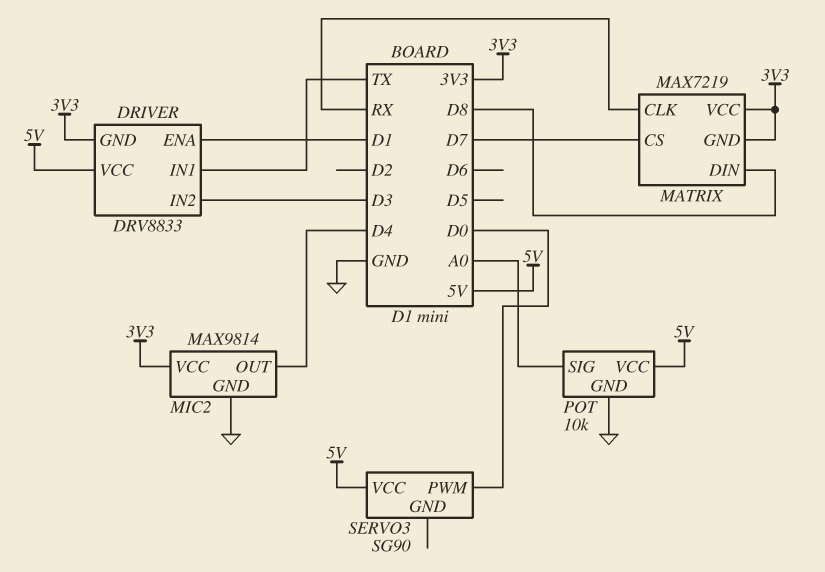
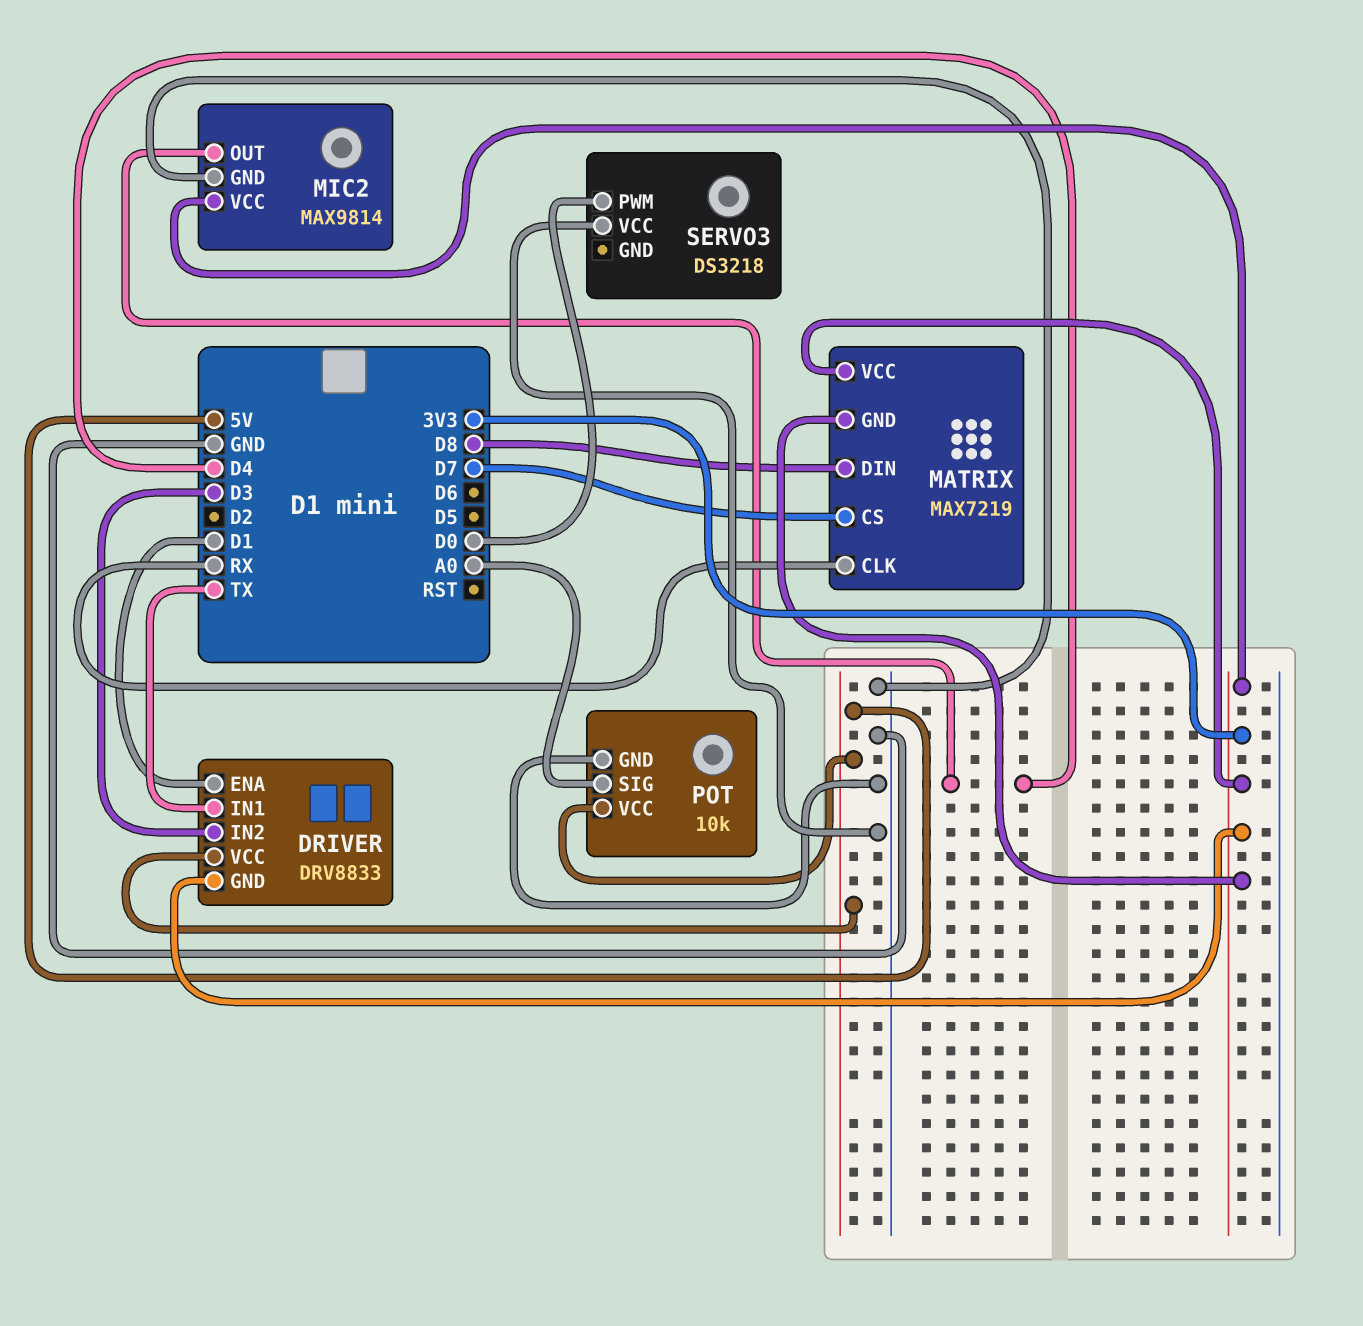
SERVO3: SG90 -> DS3218
SERVO3 pin VCC: 5V -> GND

